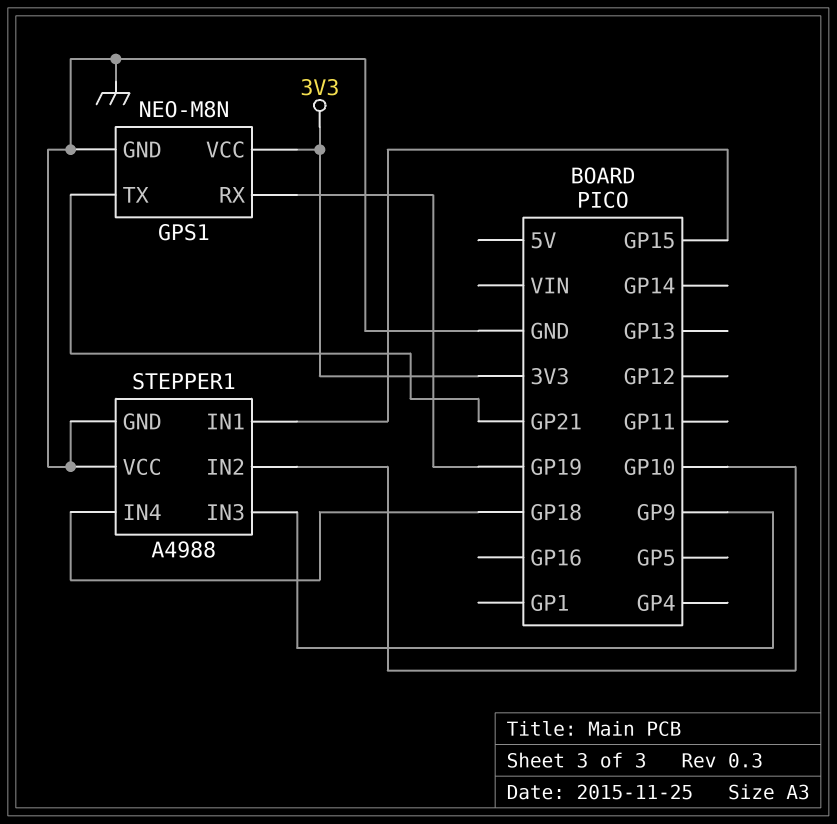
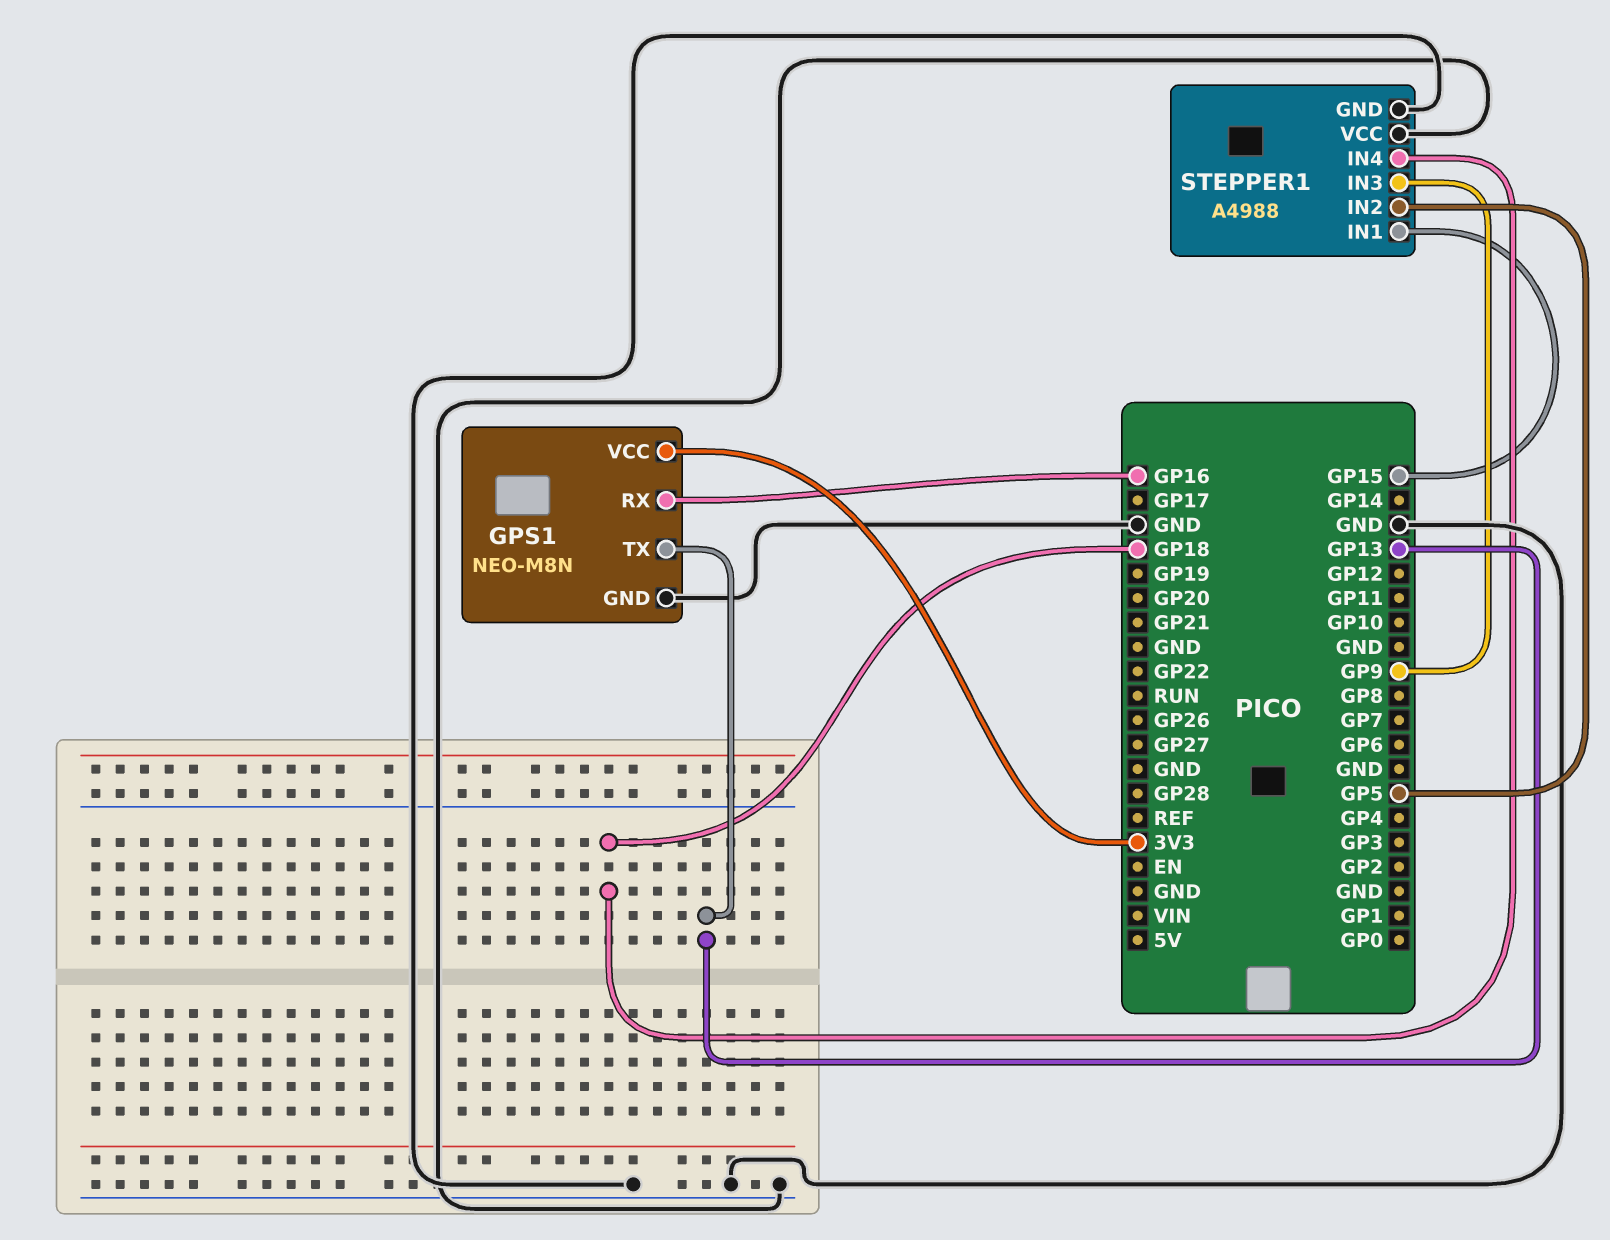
GPS1 pin RX: GP19 -> GP16
GPS1 pin TX: GP21 -> GP13
STEPPER1 pin IN2: GP10 -> GP5

